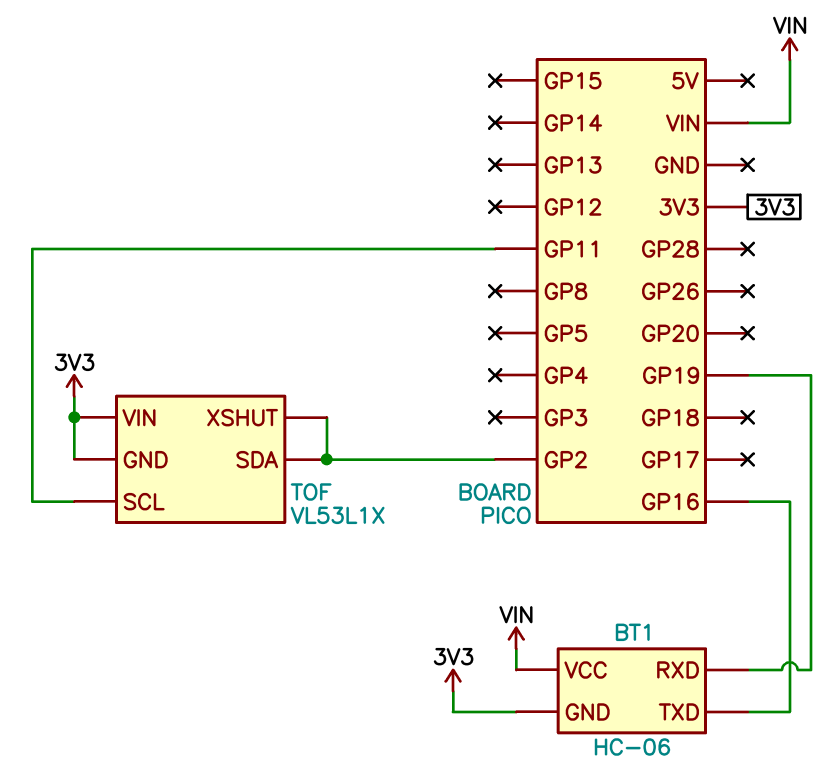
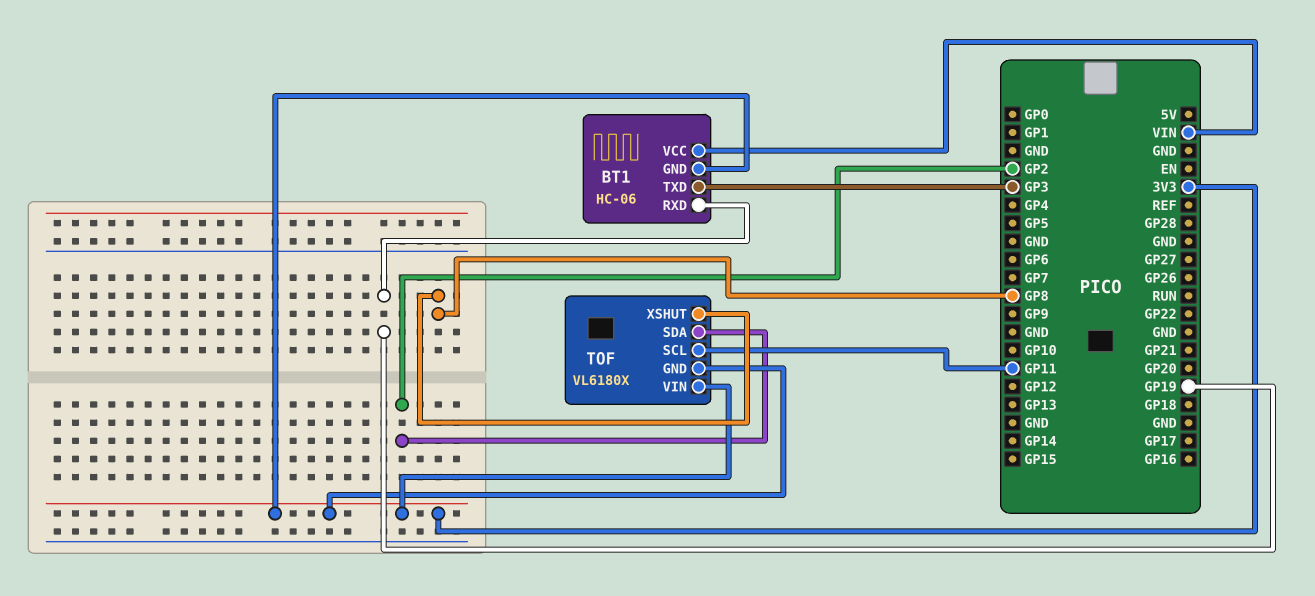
BT1 pin TXD: GP16 -> GP3
TOF: VL53L1X -> VL6180X
TOF pin XSHUT: GP2 -> GP8

